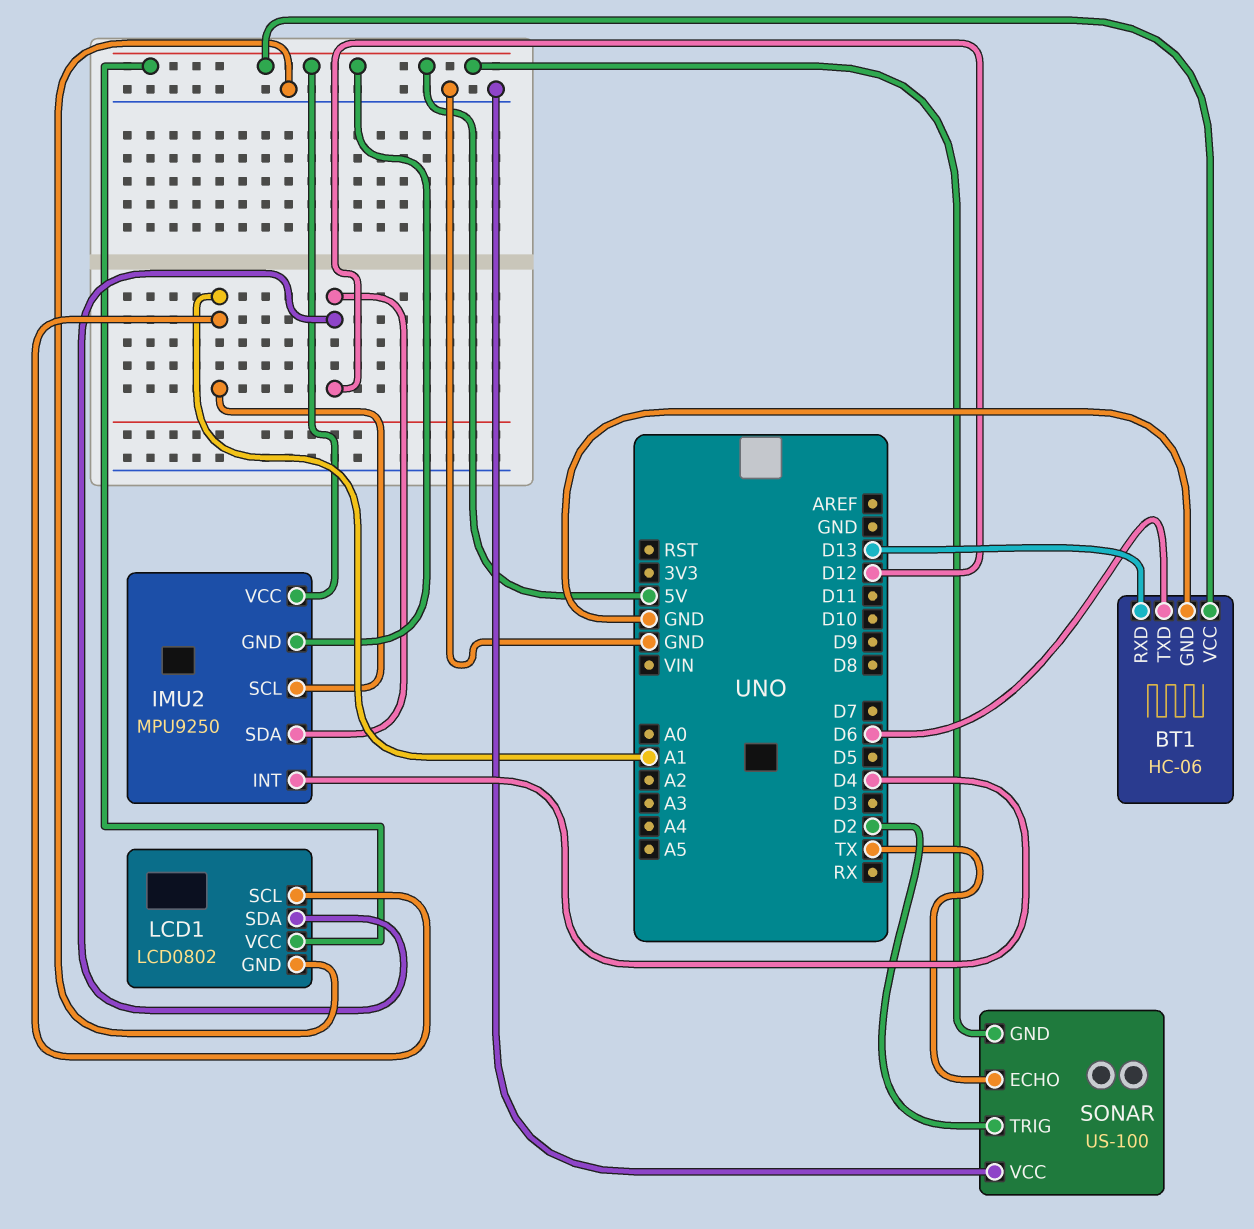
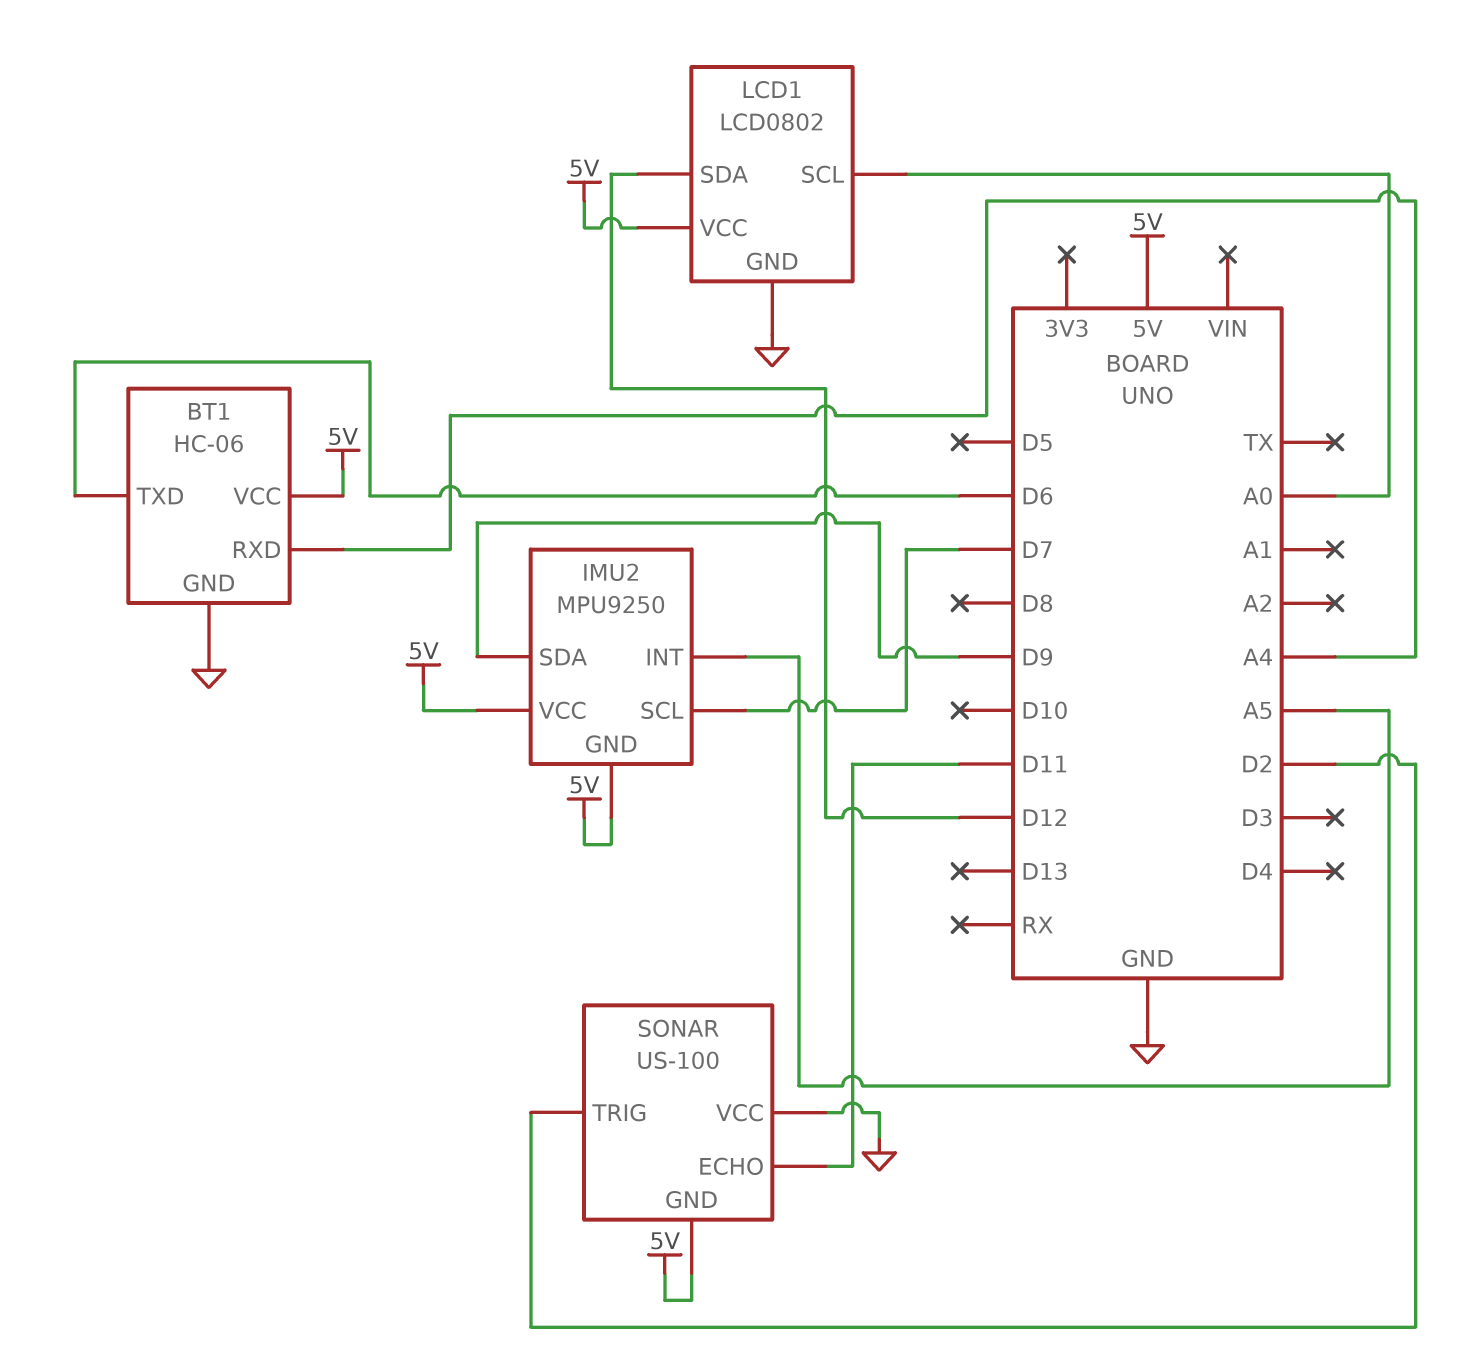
BT1 pin RXD: D13 -> A4
IMU2 pin INT: D4 -> A5
IMU2 pin SCL: A1 -> D7
IMU2 pin SDA: D12 -> D9
LCD1 pin SCL: A1 -> A0
SONAR pin ECHO: TX -> D11

